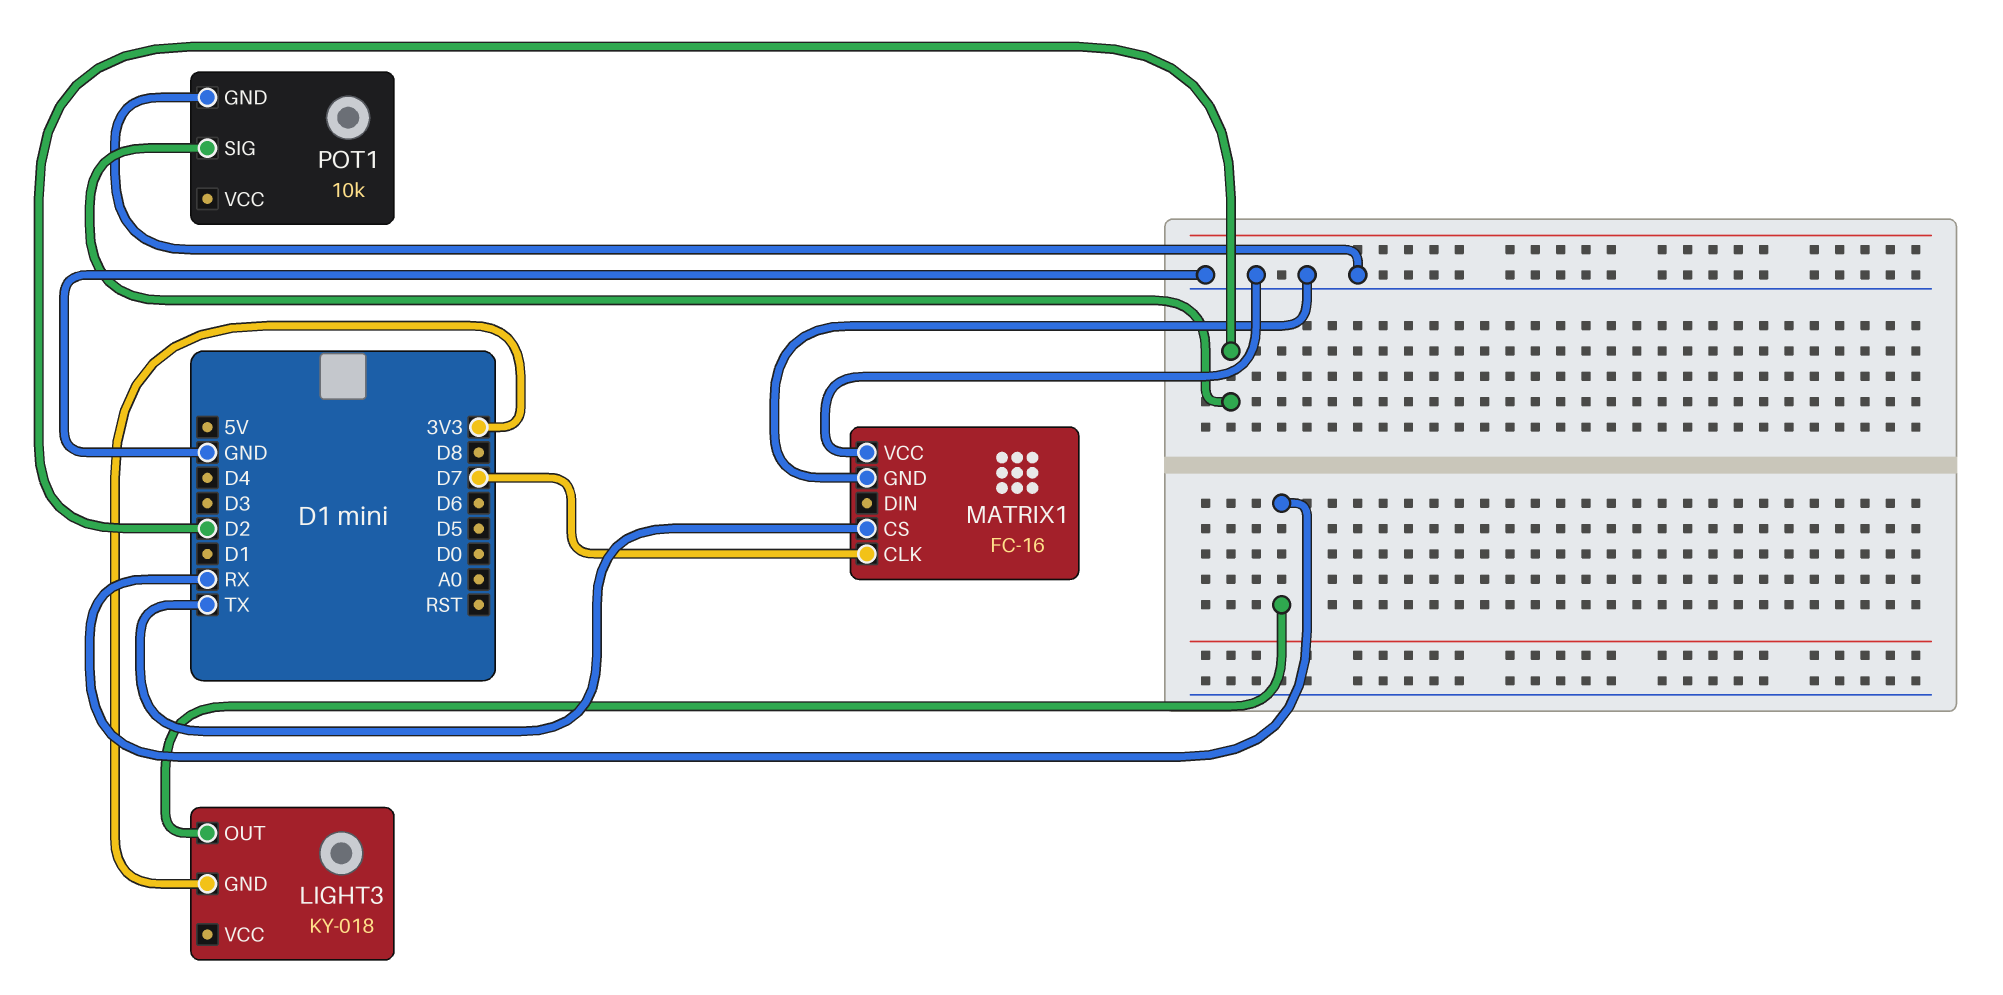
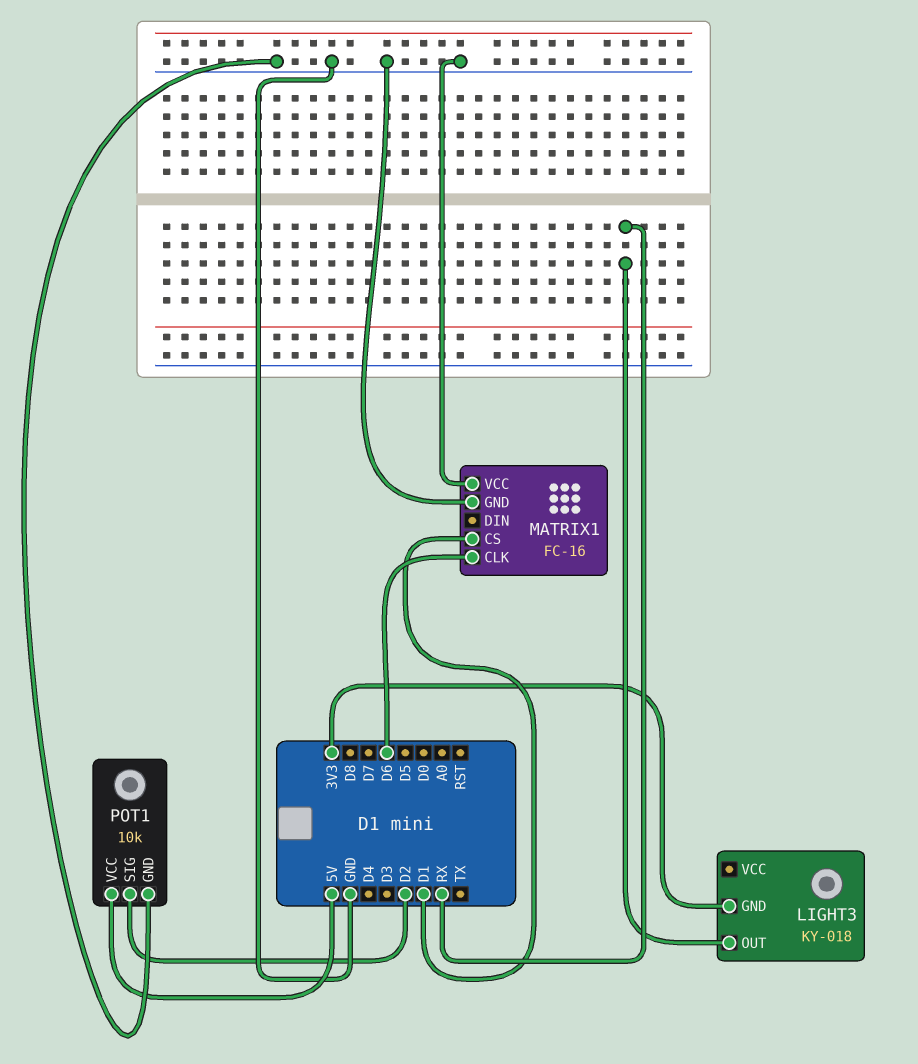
MATRIX1 pin CLK: D7 -> D6
MATRIX1 pin CS: TX -> D1
POT1 pin VCC: none -> 5V

